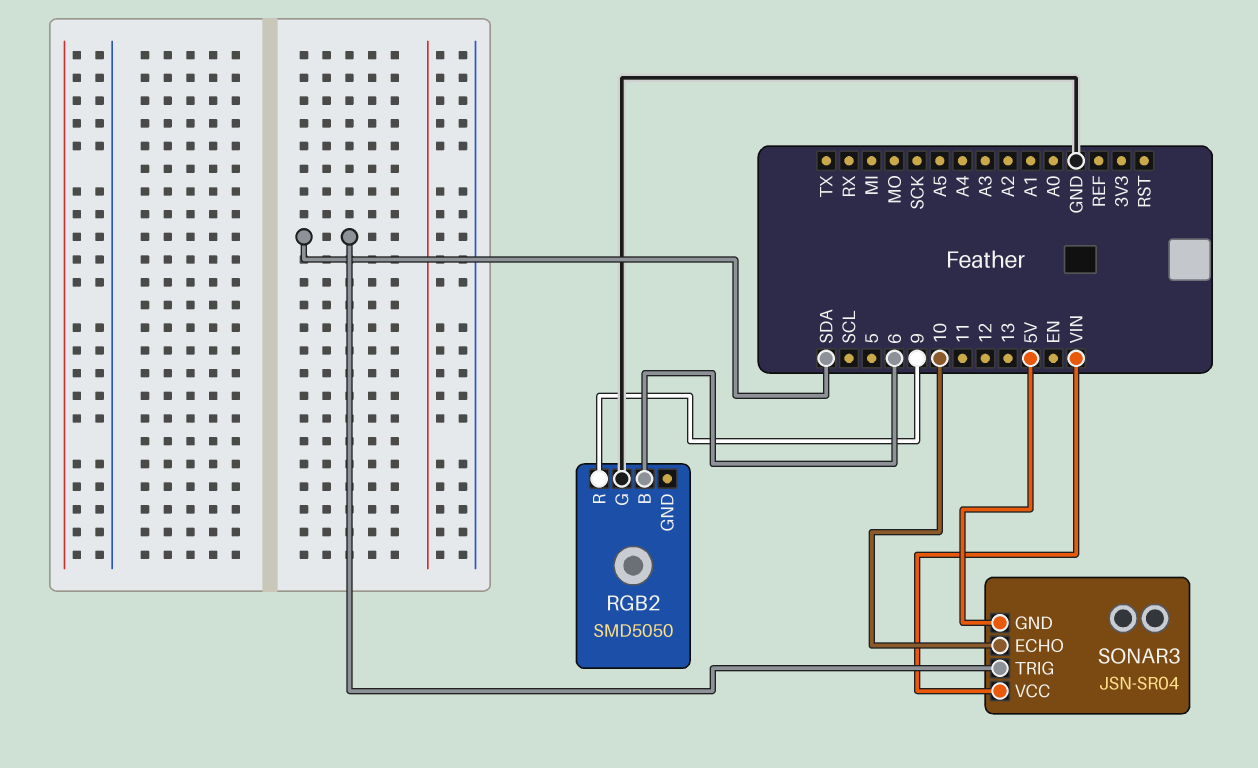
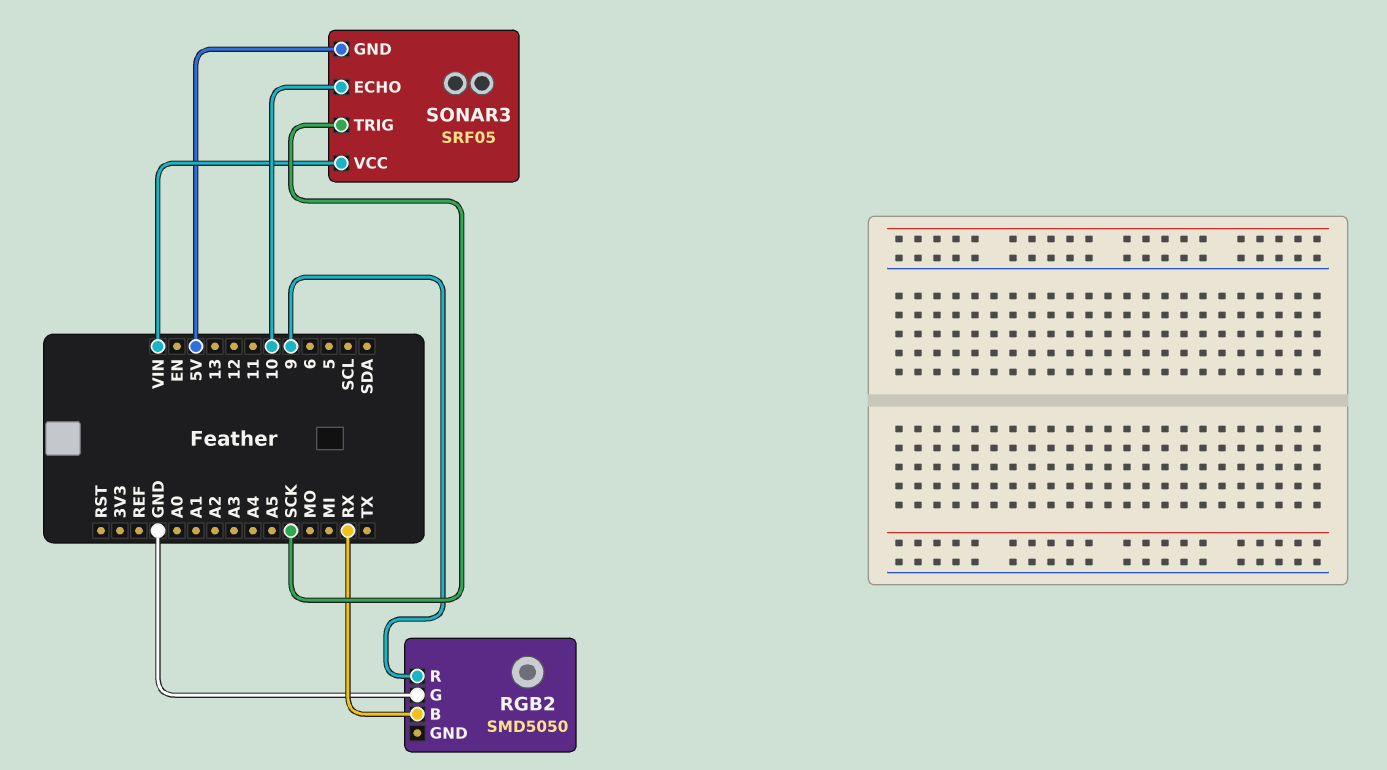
RGB2 pin B: 6 -> RX
SONAR3: JSN-SR04 -> SRF05
SONAR3 pin TRIG: SDA -> SCK

